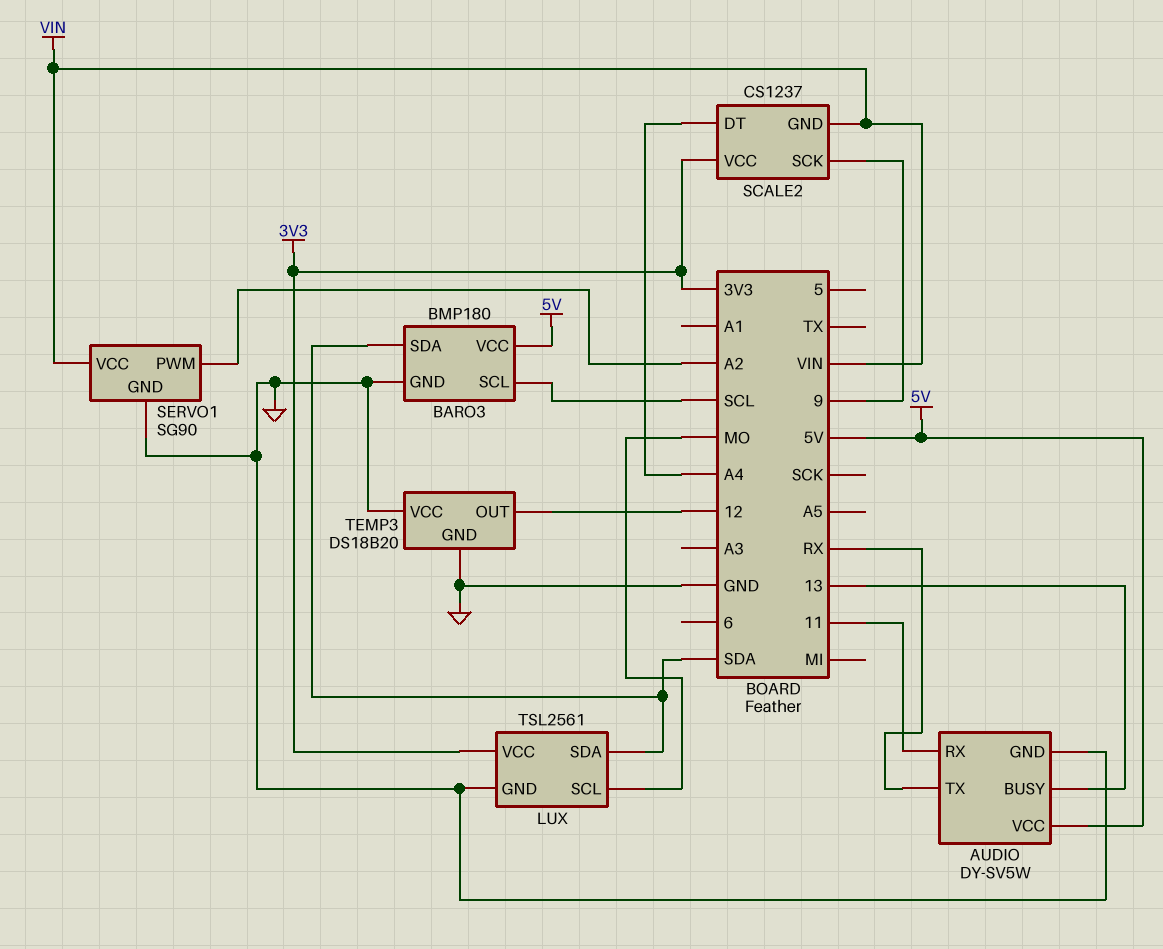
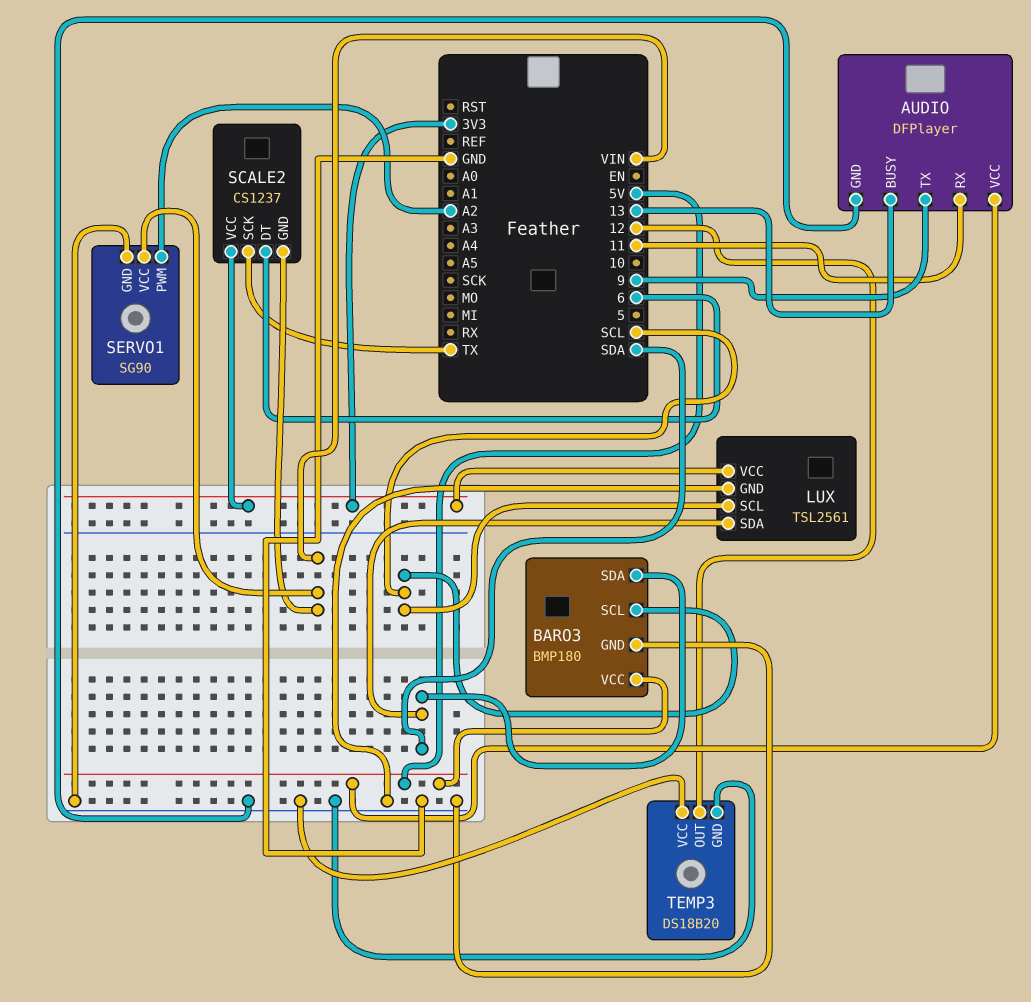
AUDIO: DY-SV5W -> DFPlayer
AUDIO pin TX: RX -> 9
LUX pin SCL: MO -> SCL
SCALE2 pin DT: A4 -> 6
SCALE2 pin SCK: 9 -> TX

